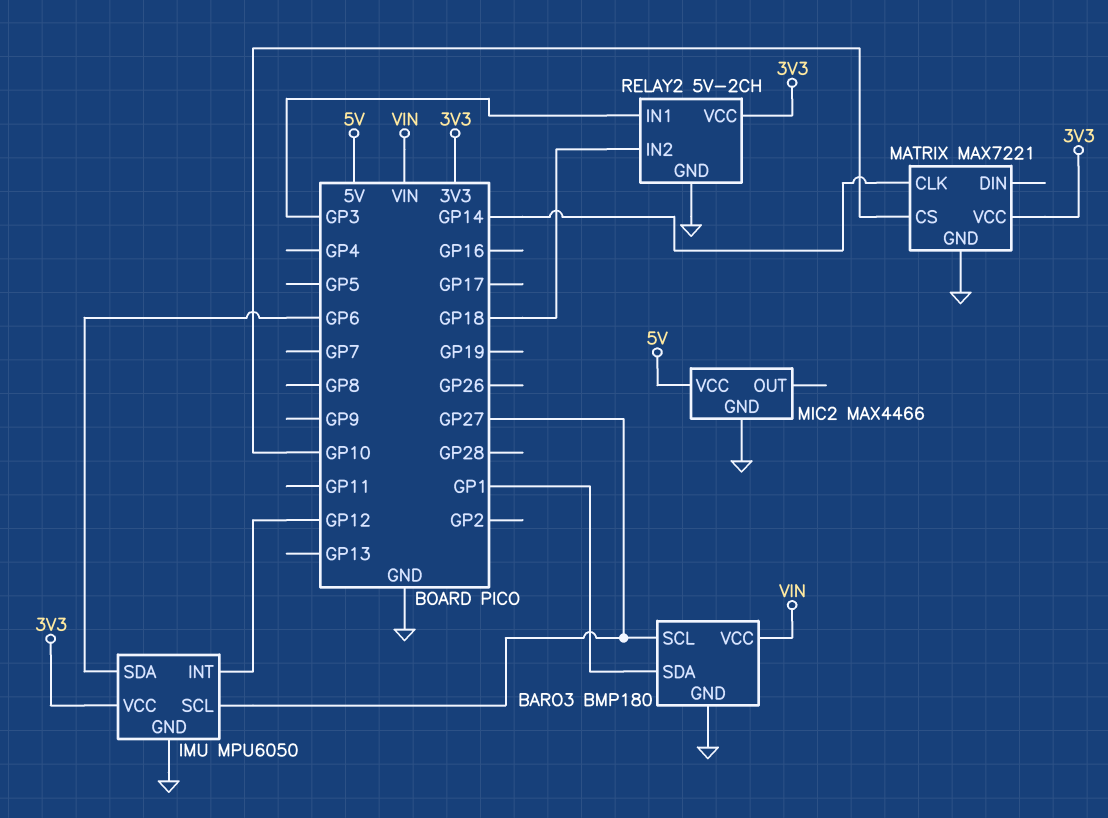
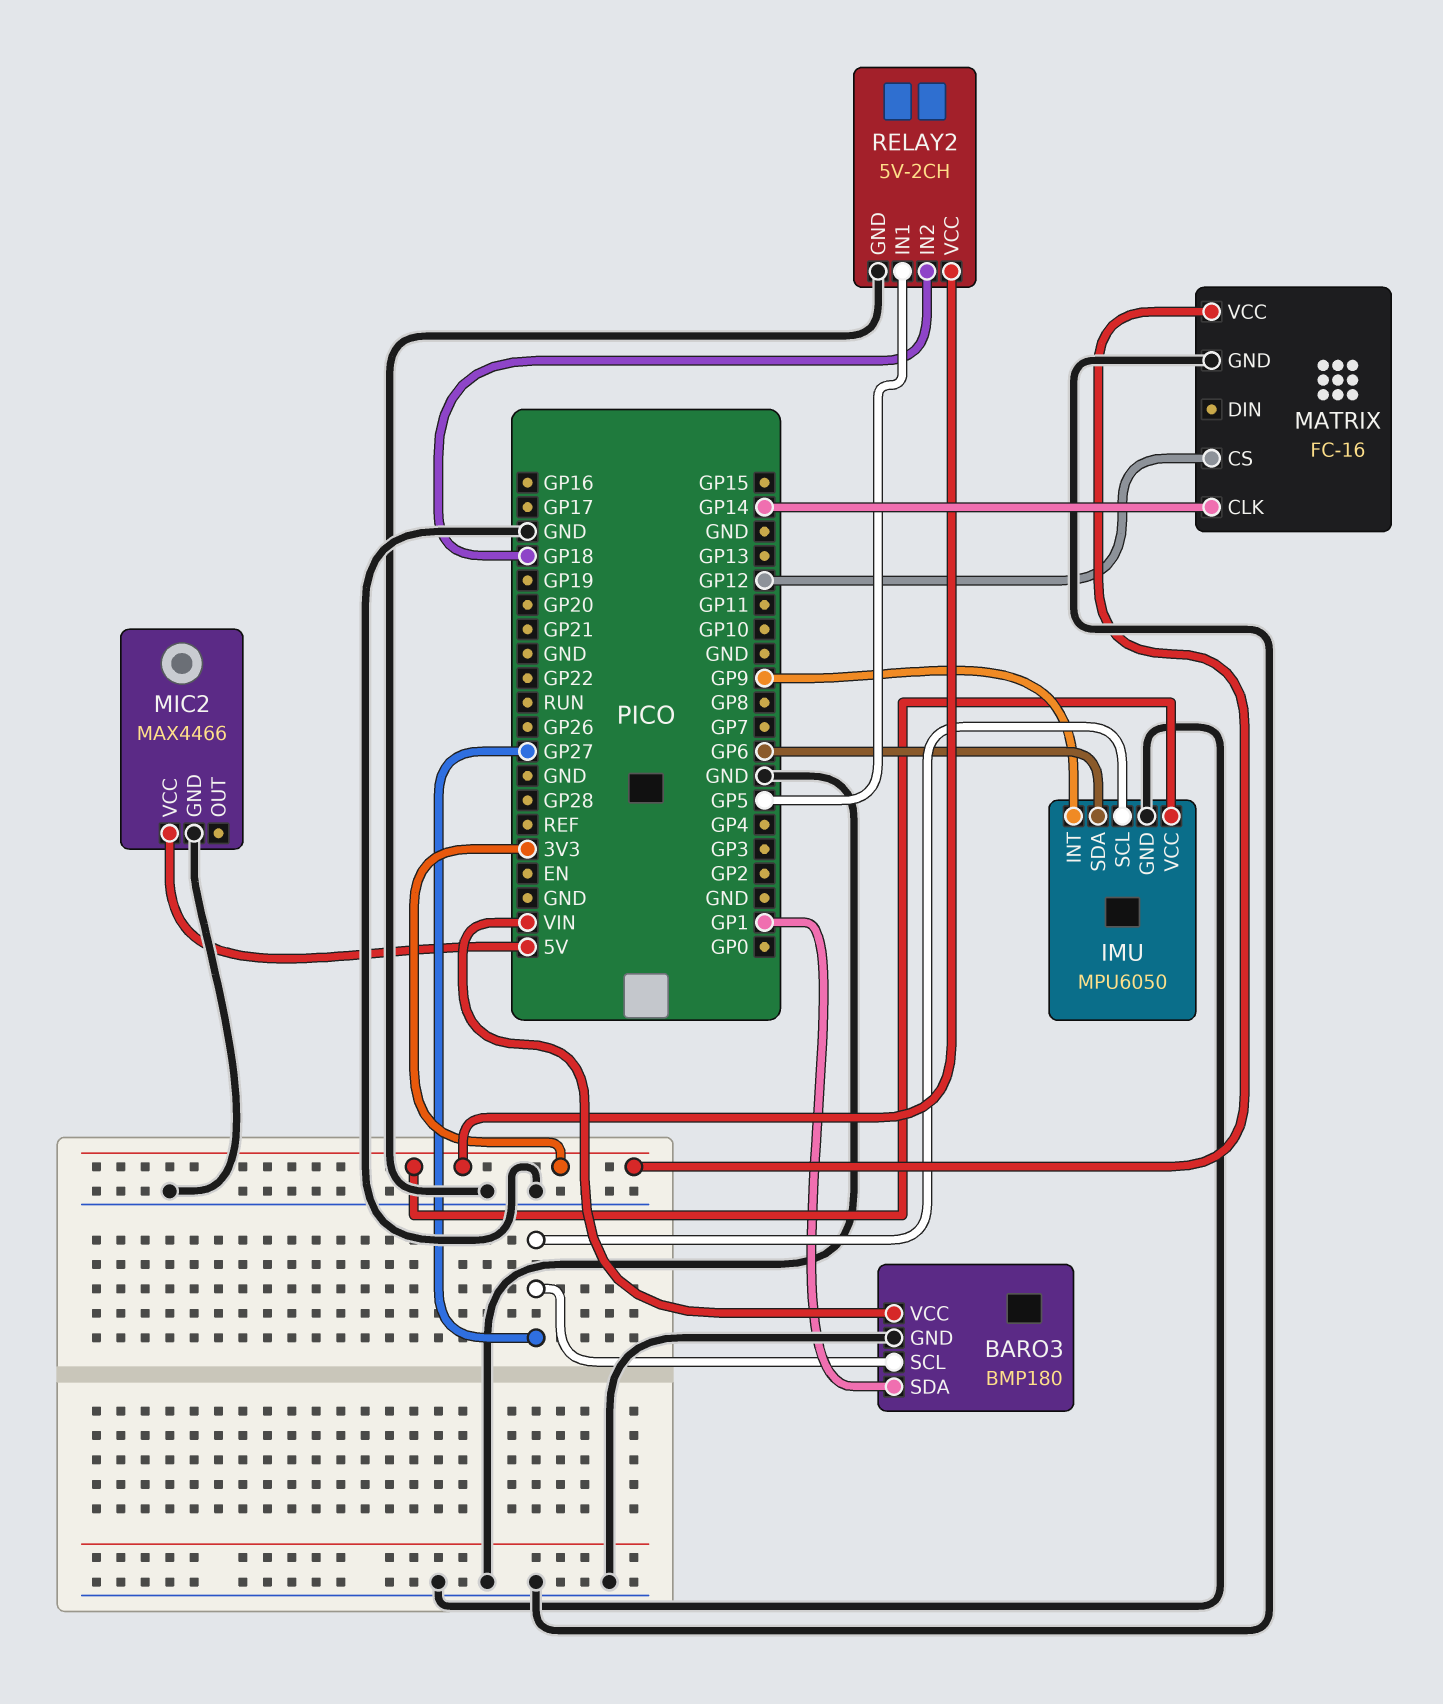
IMU pin INT: GP12 -> GP9
MATRIX: MAX7221 -> FC-16
MATRIX pin CS: GP10 -> GP12
RELAY2 pin IN1: GP3 -> GP5

